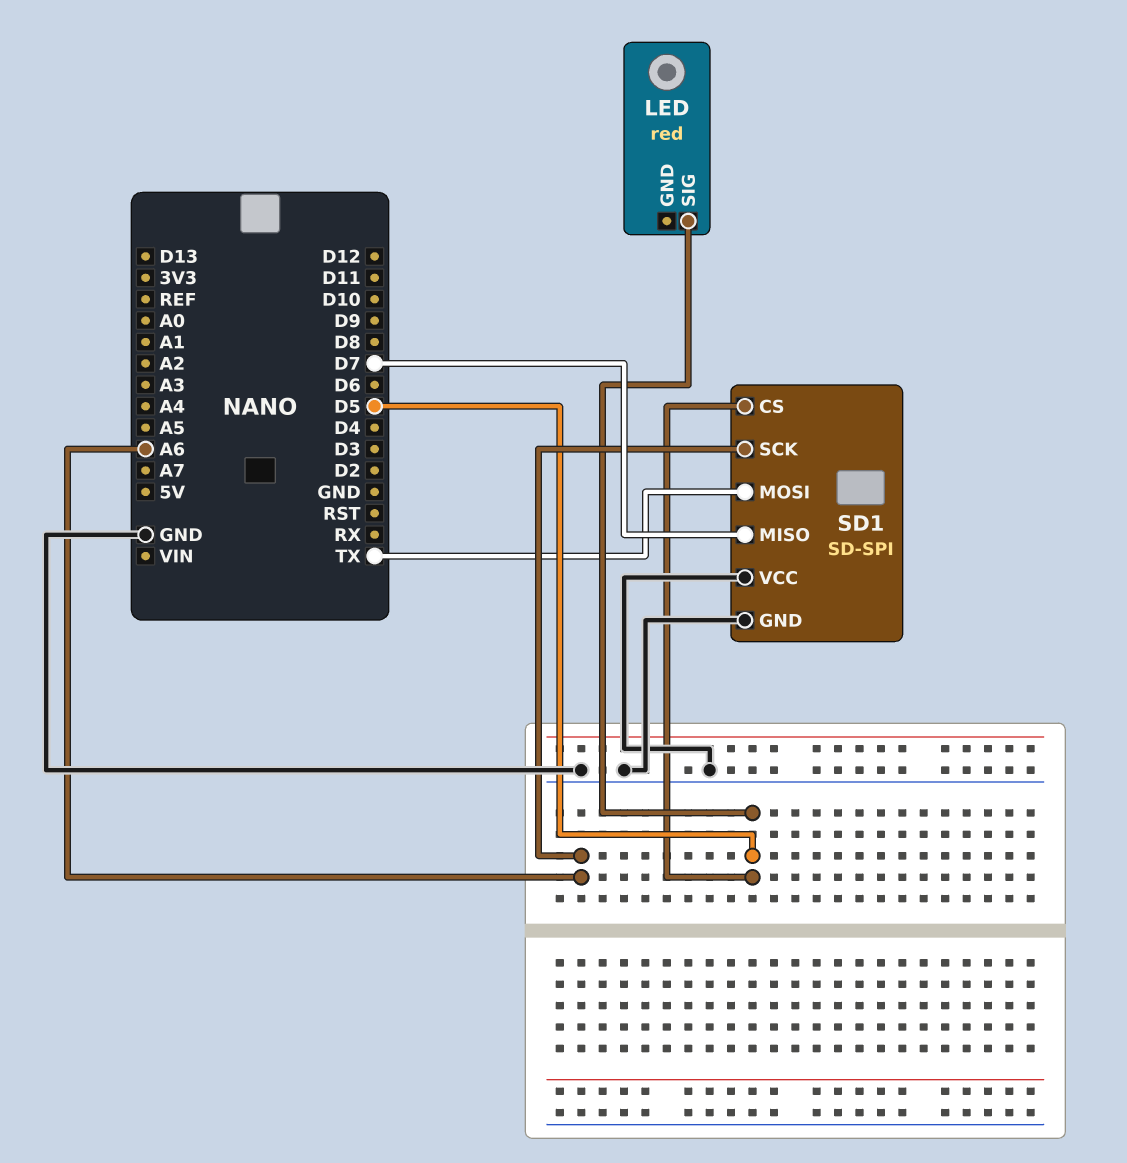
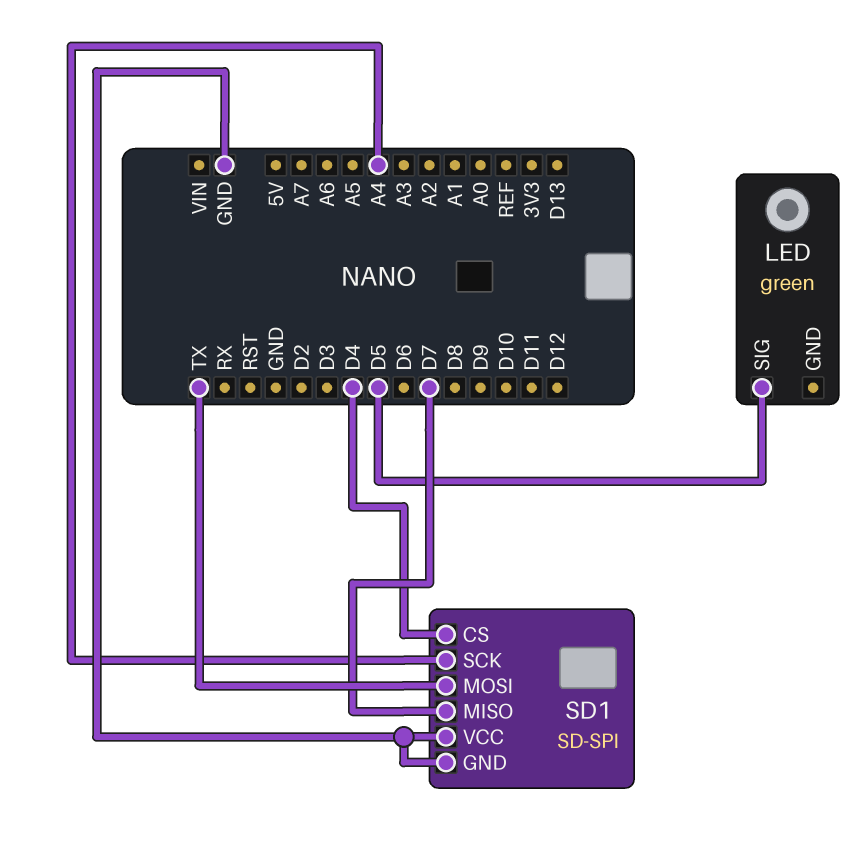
LED: red -> green
SD1 pin CS: D5 -> D4
SD1 pin SCK: A6 -> A4

